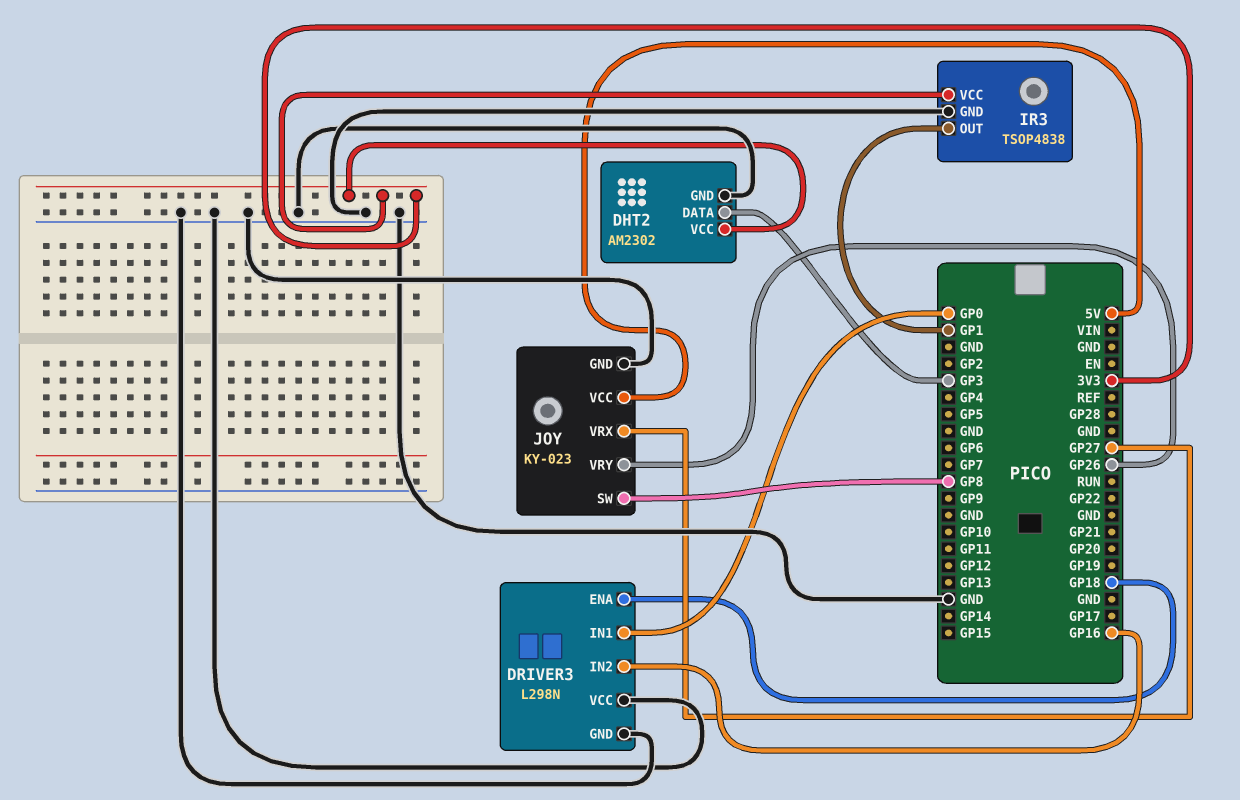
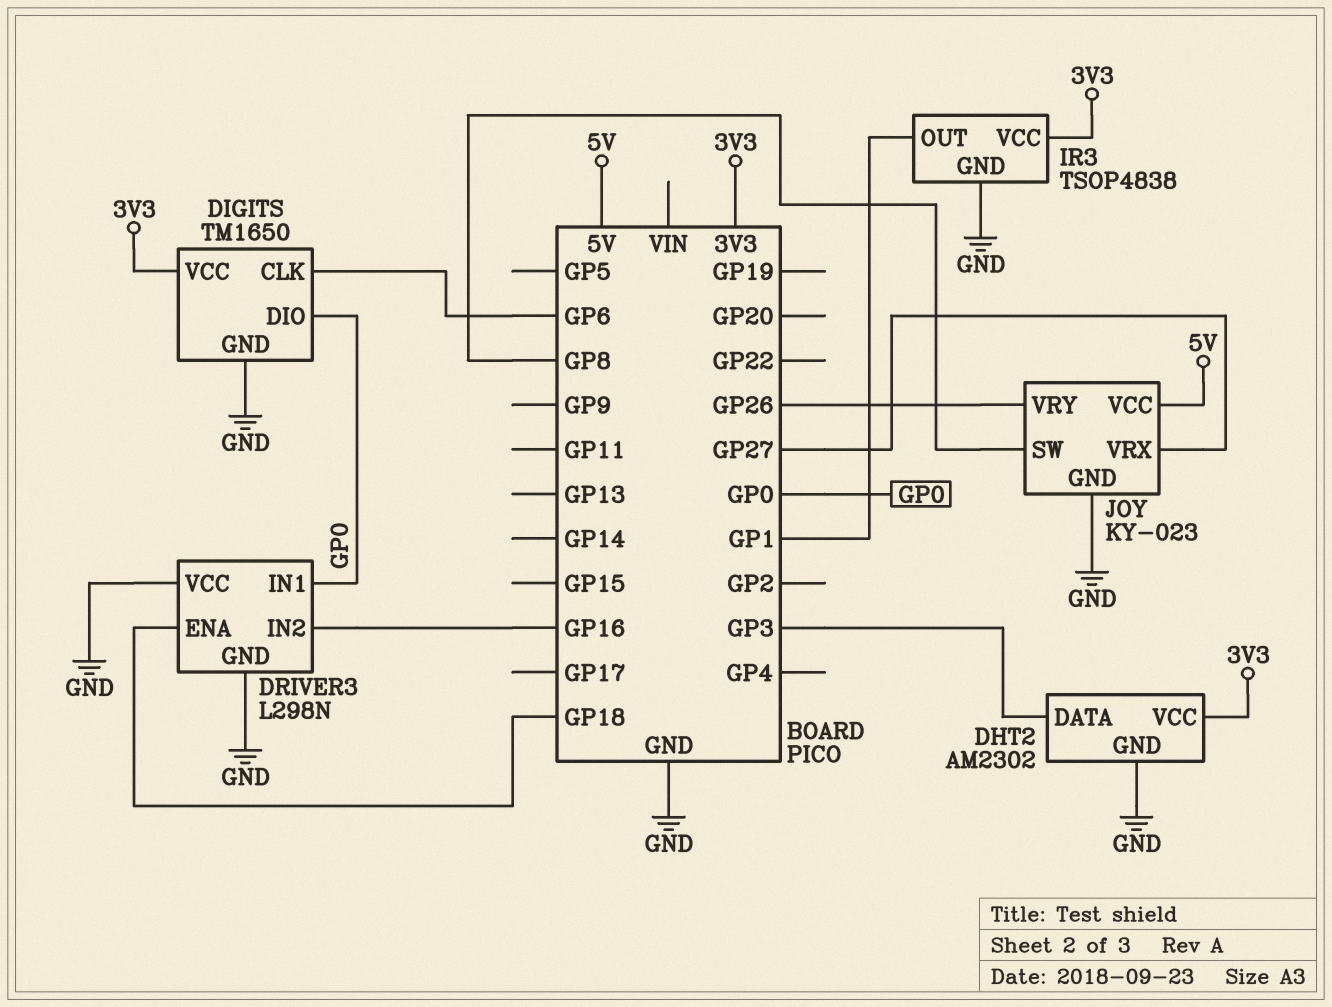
DIGITS: none -> TM1650
DIGITS pin CLK: none -> GP6
DIGITS pin DIO: none -> GP0
DIGITS pin GND: none -> GND
DIGITS pin VCC: none -> 3V3

